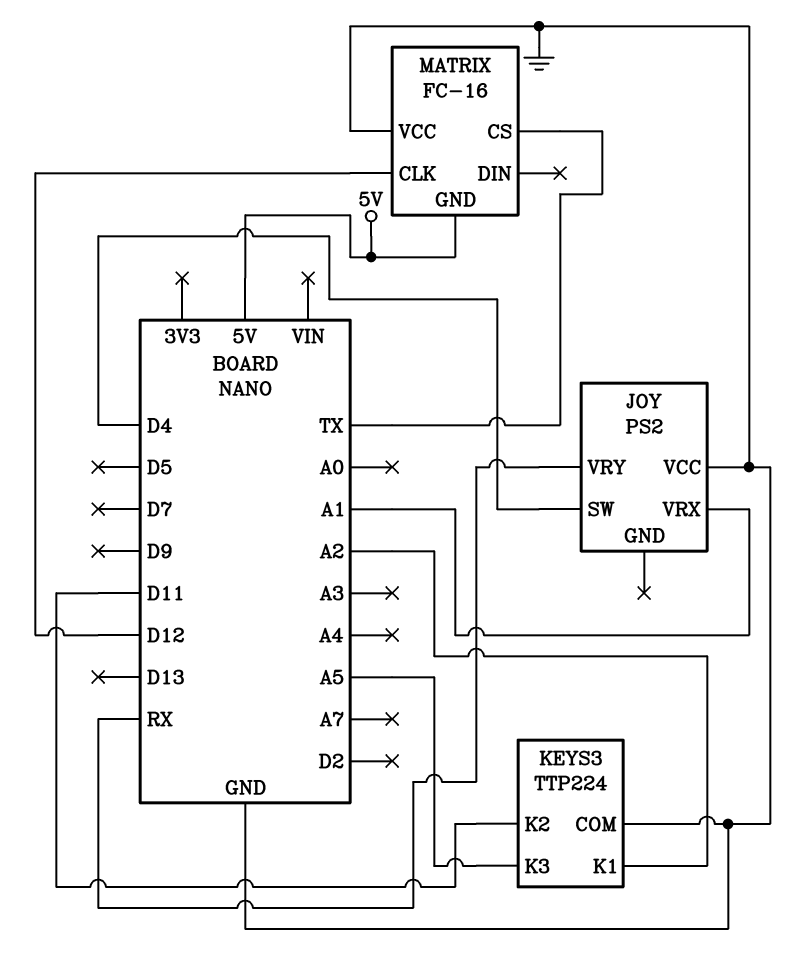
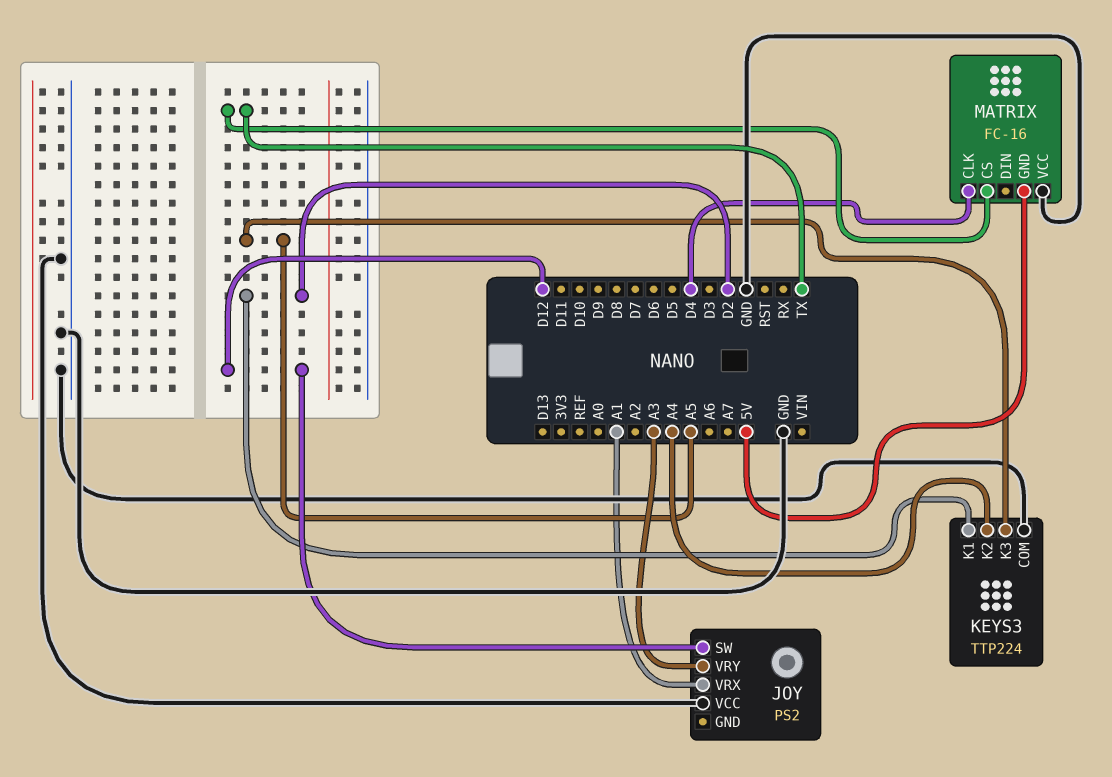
JOY pin SW: D4 -> D12
JOY pin VRY: RX -> A3
KEYS3 pin K1: A2 -> D2
KEYS3 pin K2: D11 -> A4
MATRIX pin CLK: D12 -> D4

